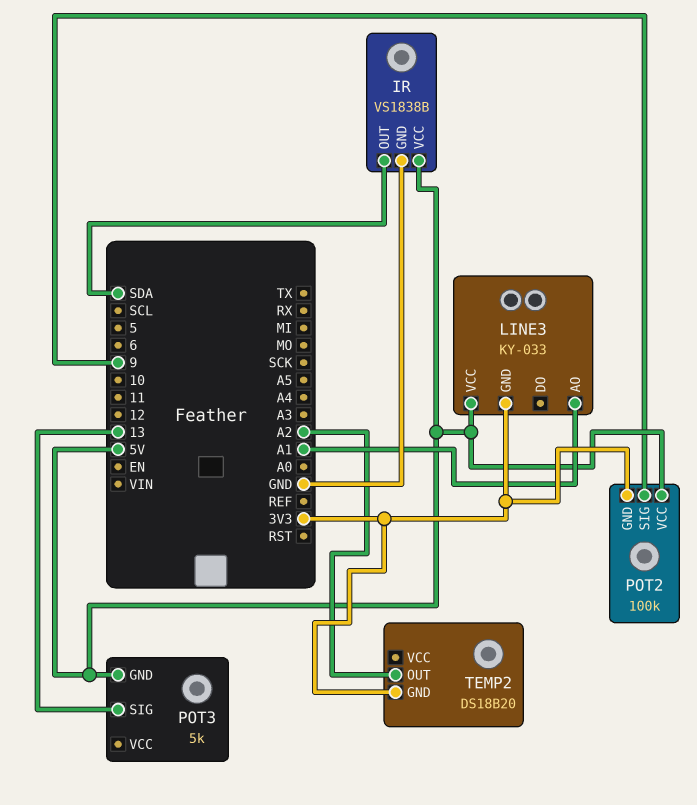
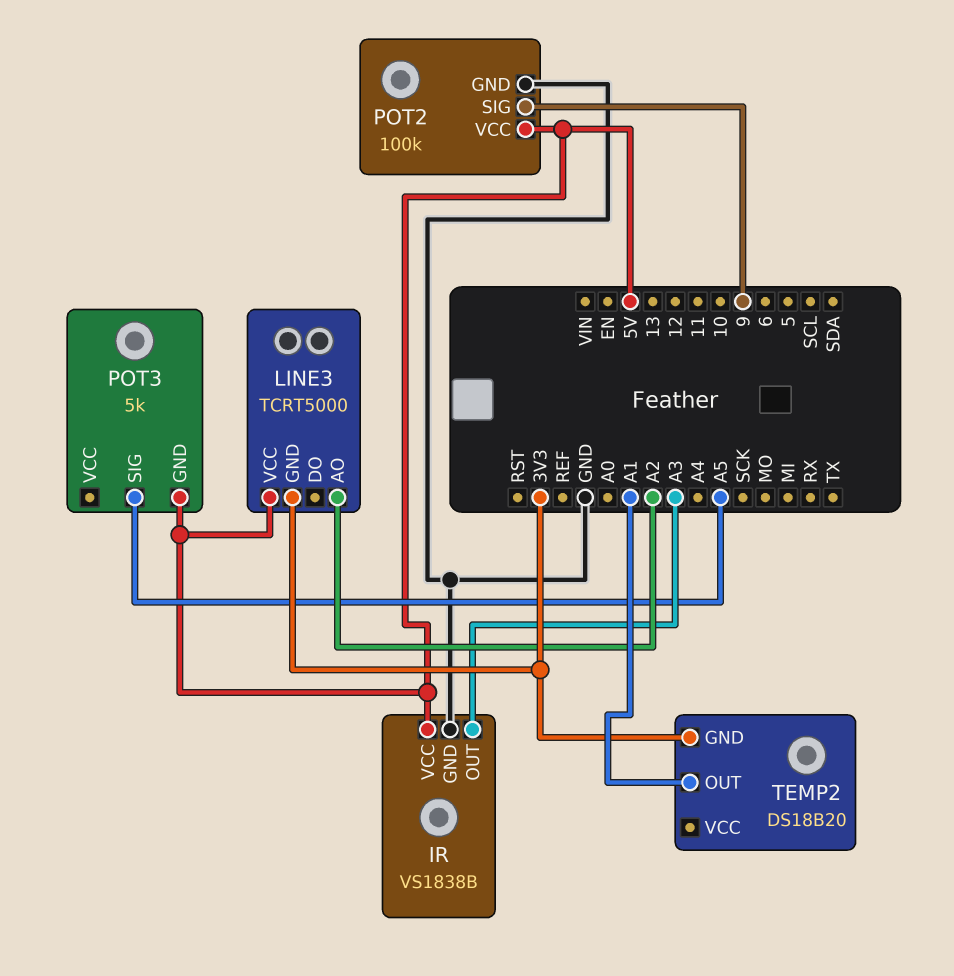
IR pin OUT: SDA -> A3
LINE3: KY-033 -> TCRT5000
LINE3 pin AO: A1 -> A2
POT2 pin GND: 3V3 -> GND
POT3 pin SIG: 13 -> A5
TEMP2 pin OUT: A2 -> A1

